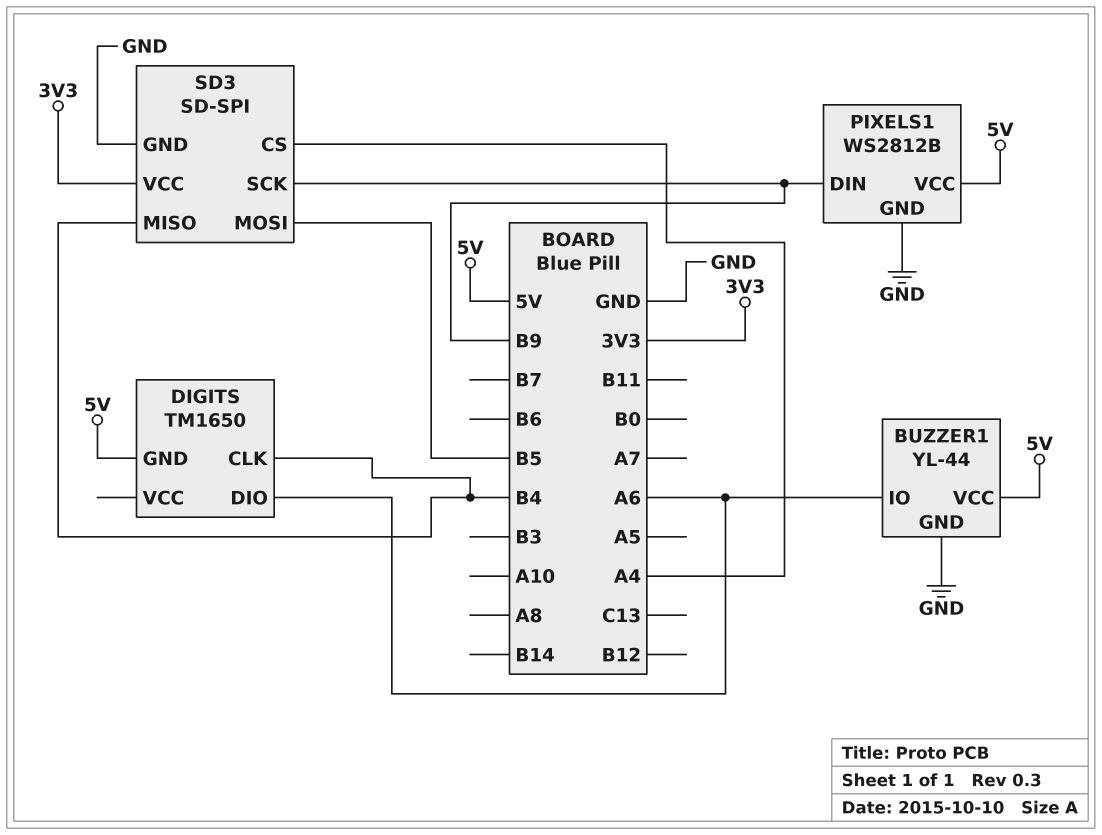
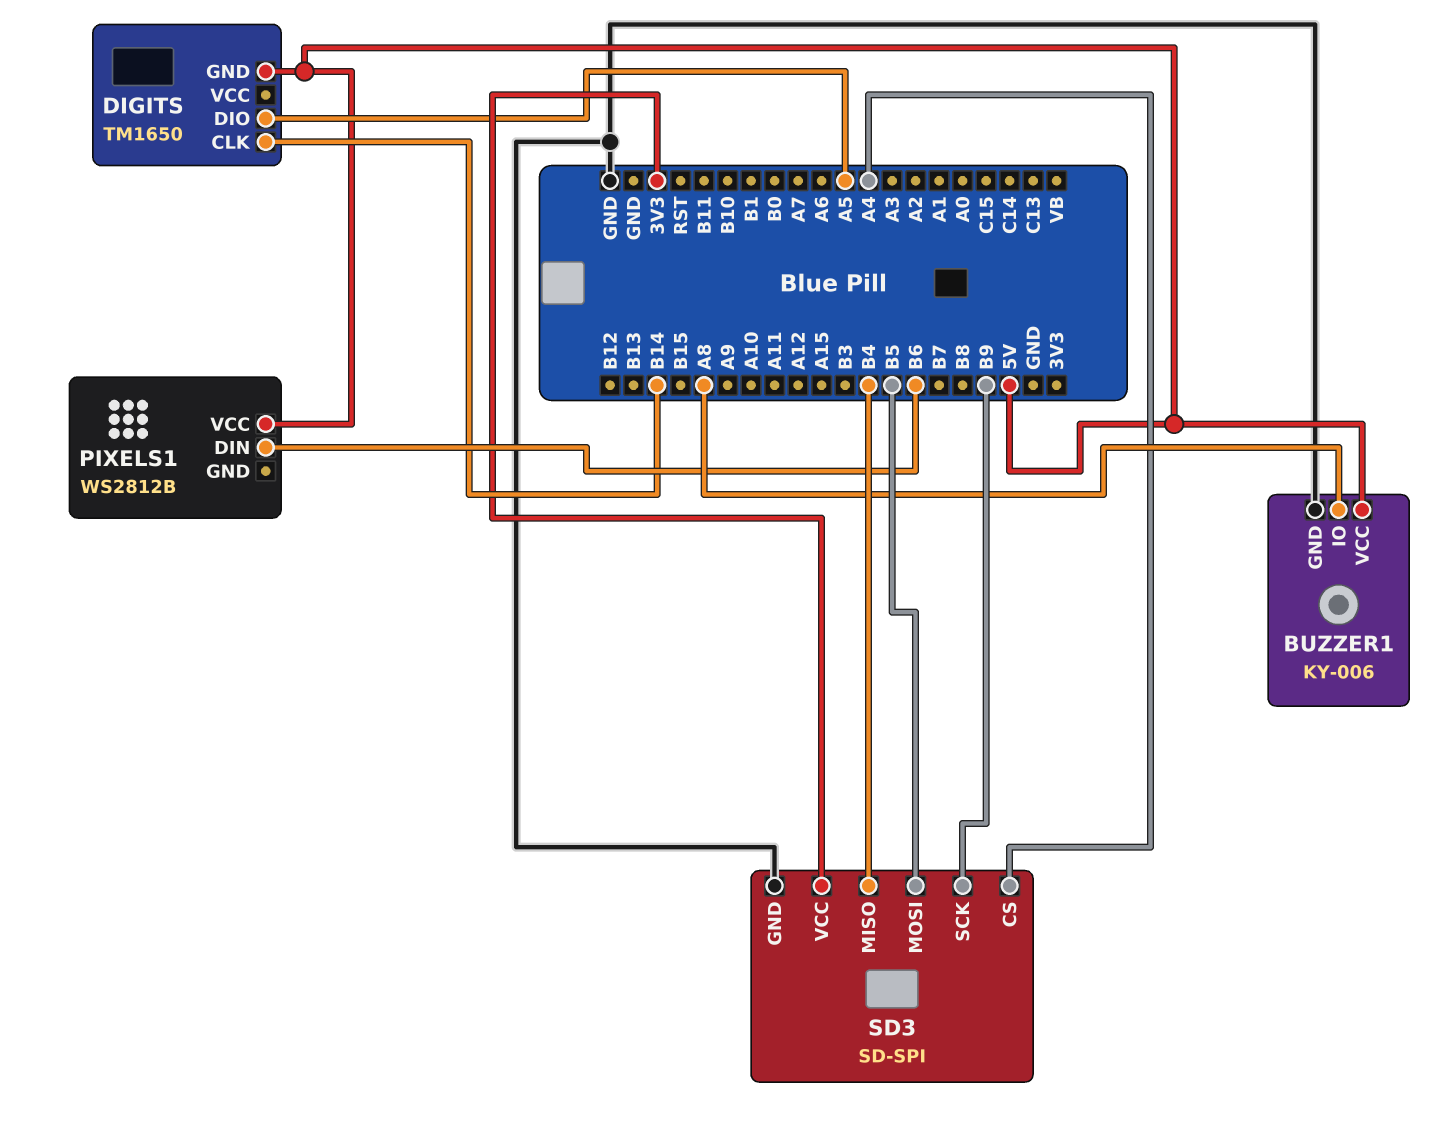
BUZZER1: YL-44 -> KY-006
BUZZER1 pin IO: A6 -> A8
DIGITS pin CLK: B4 -> B14
DIGITS pin DIO: A6 -> A5
PIXELS1 pin DIN: B9 -> B6
PIXELS1 pin GND: GND -> none

